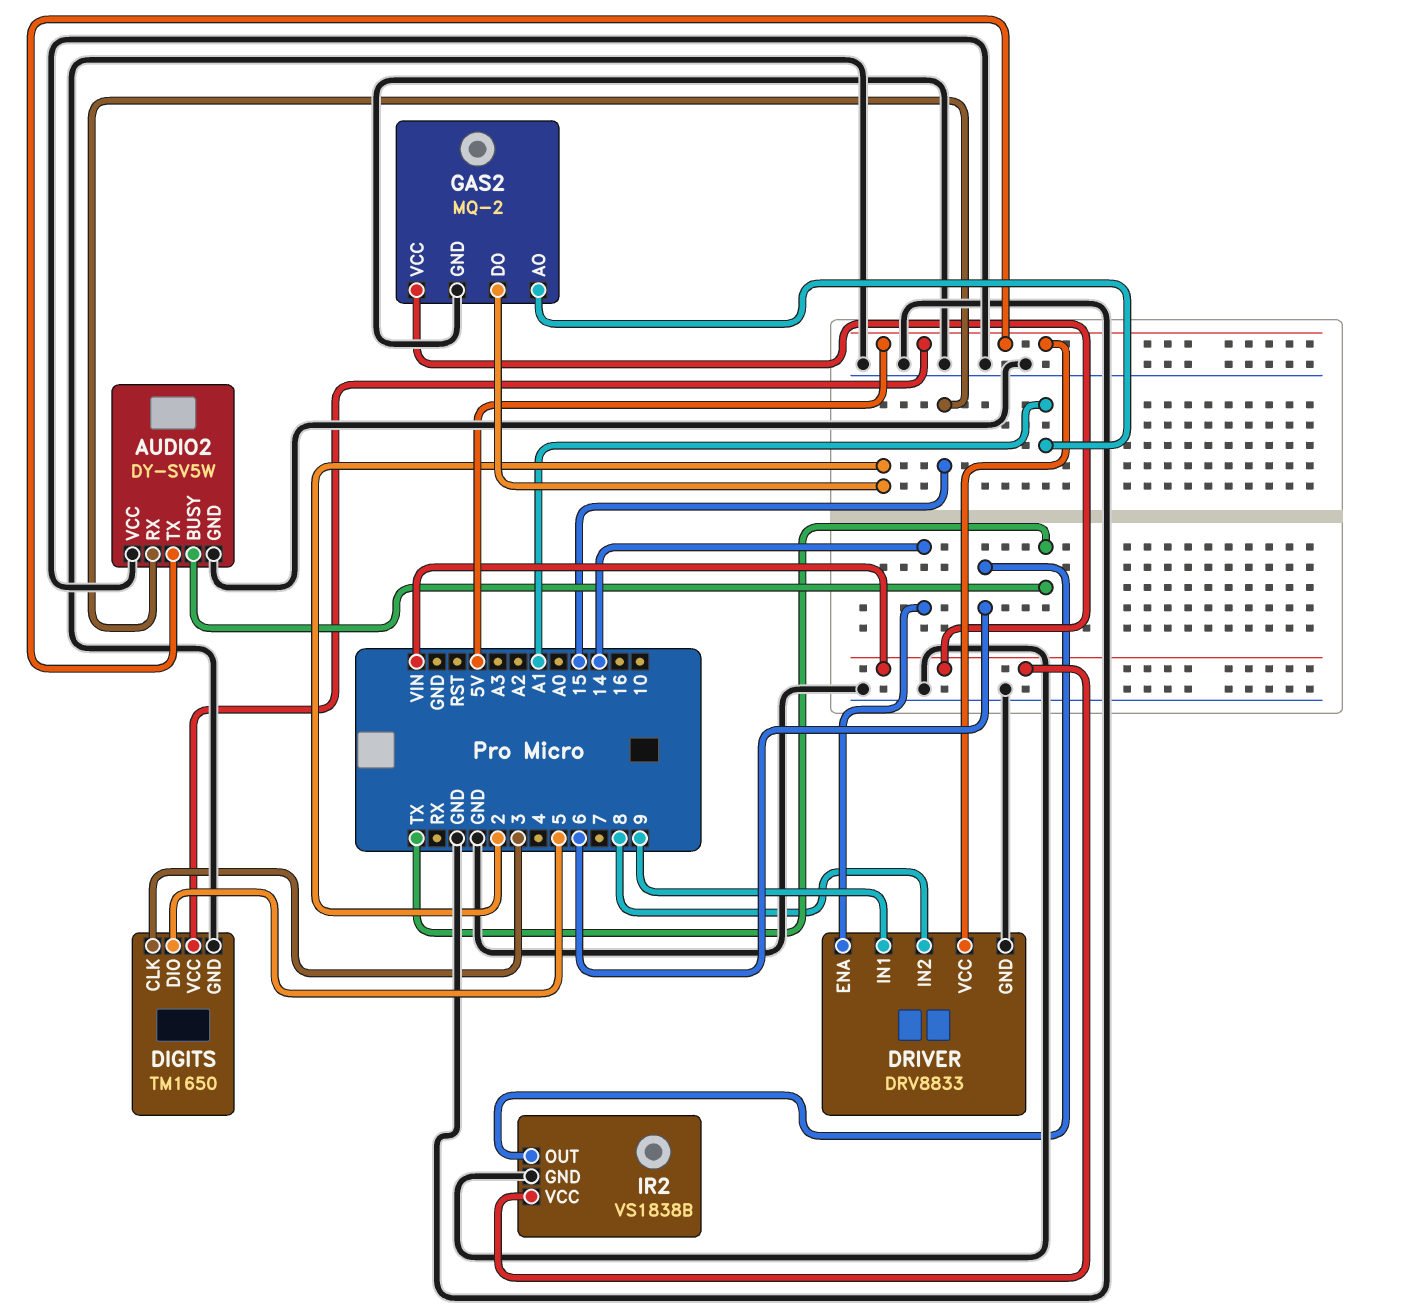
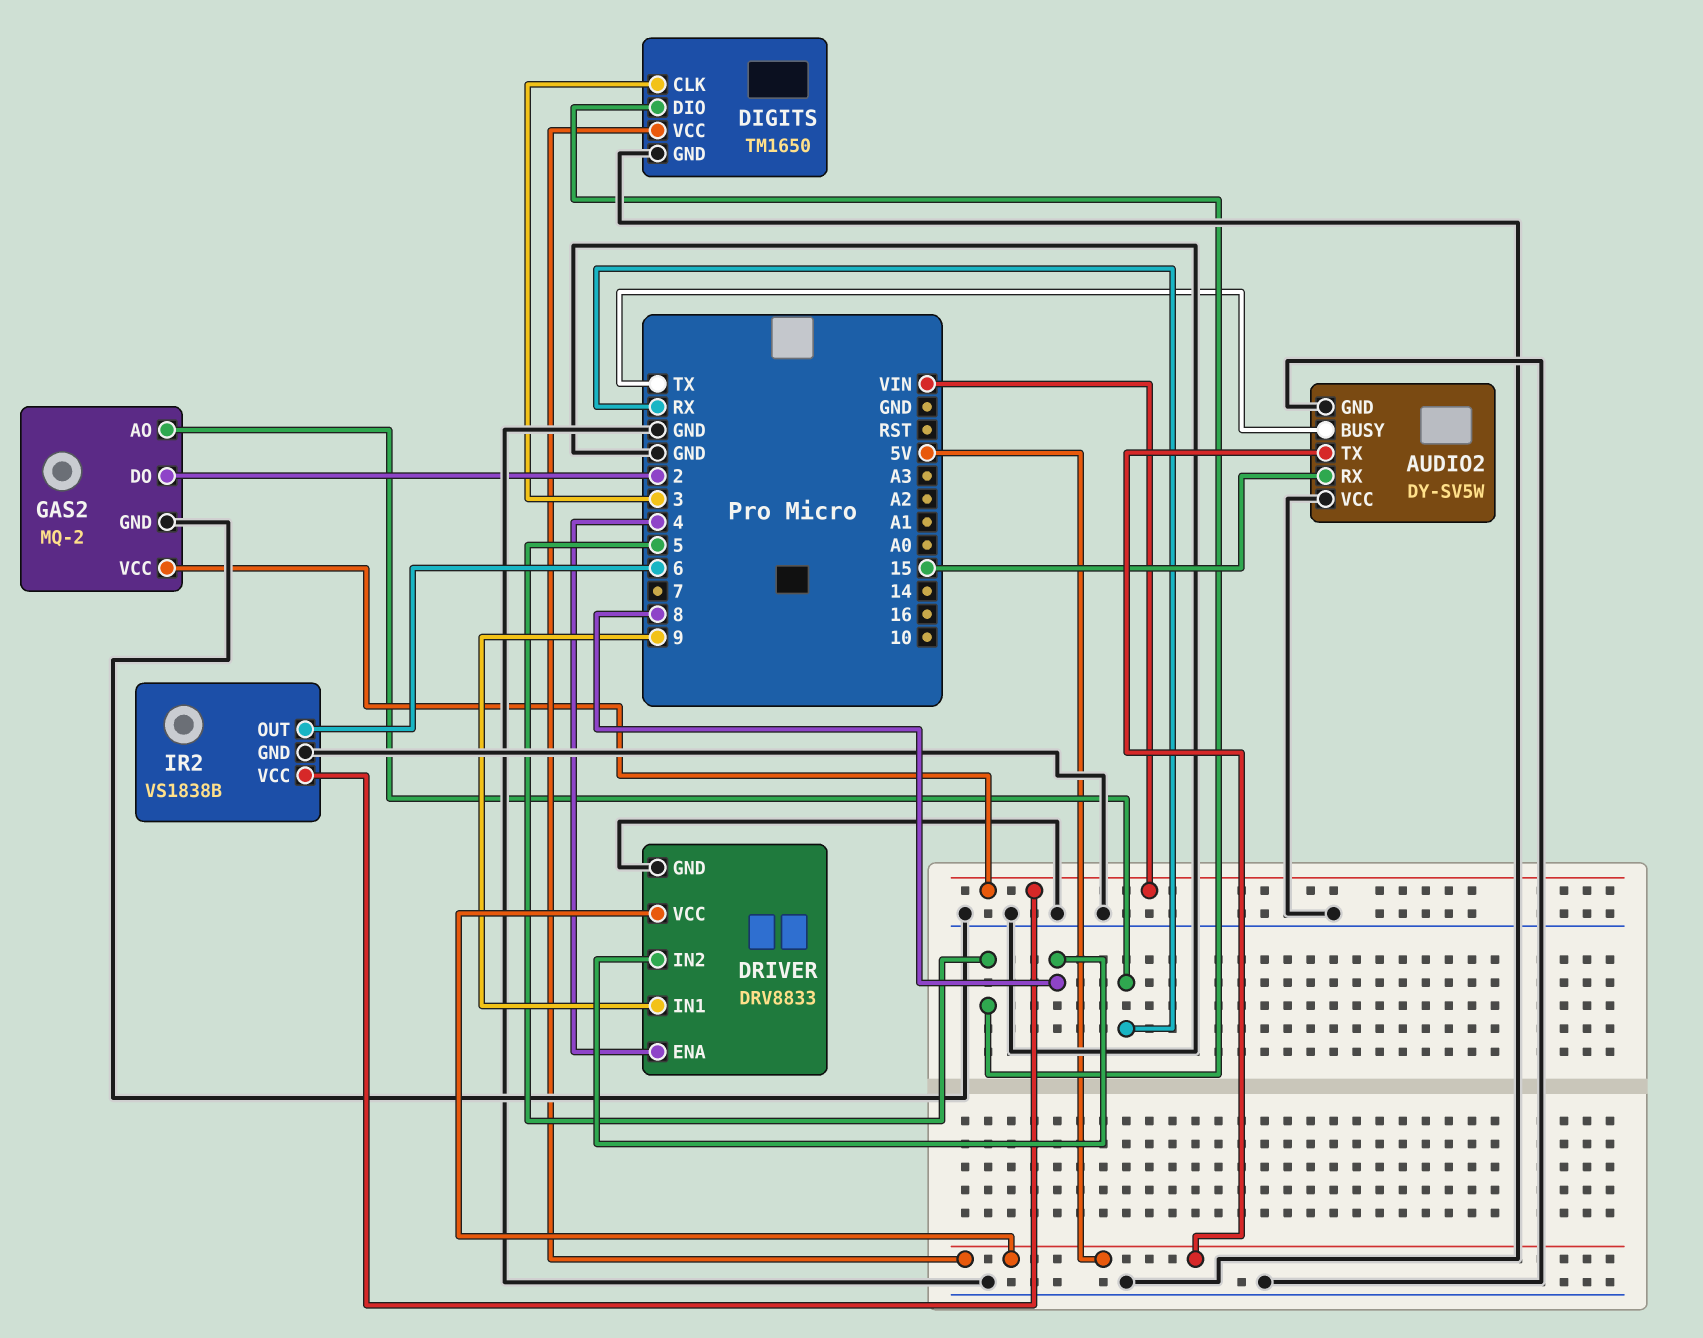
DRIVER pin ENA: 14 -> 4
GAS2 pin AO: A1 -> RX

